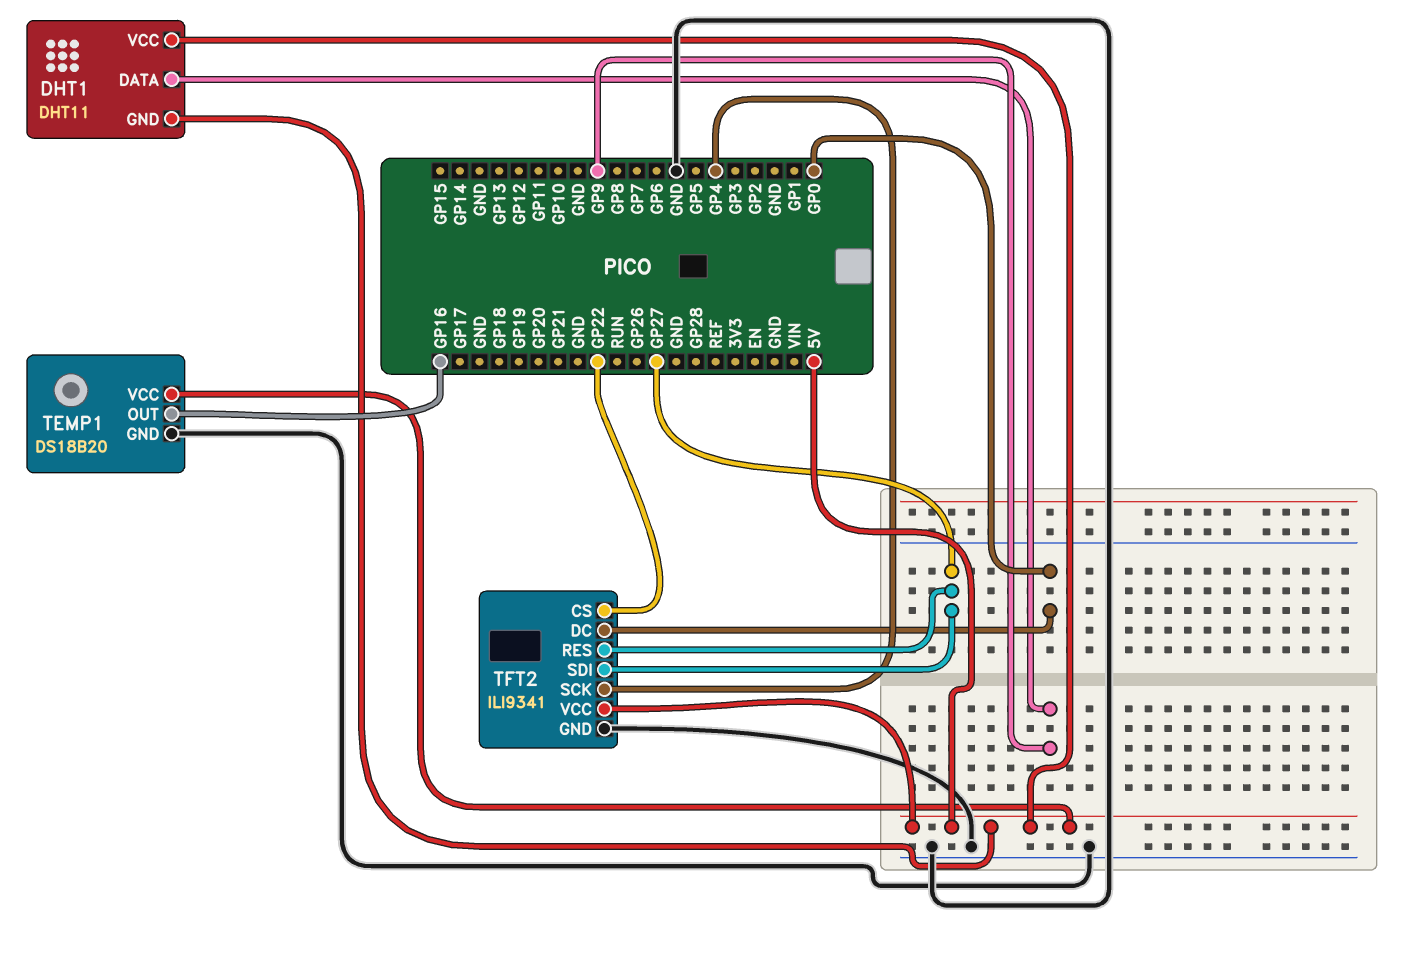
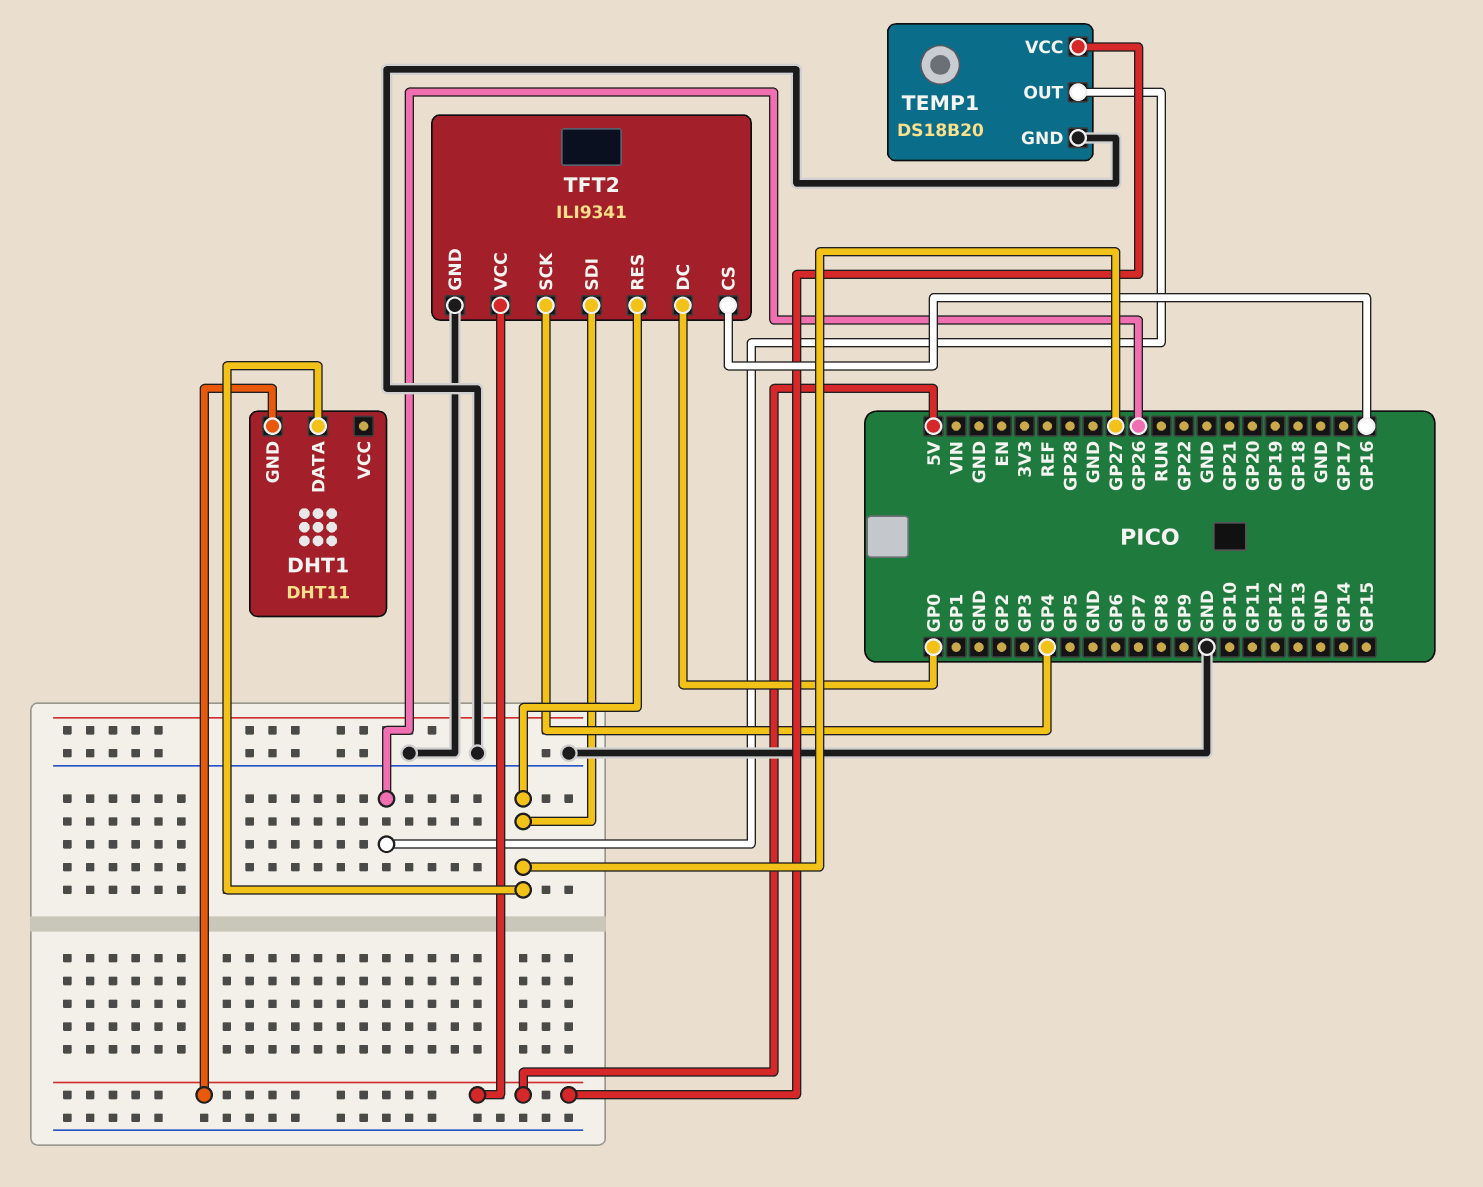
DHT1 pin DATA: GP9 -> GP27
DHT1 pin VCC: 5V -> none
TEMP1 pin OUT: GP16 -> GP26
TFT2 pin CS: GP22 -> GP16

